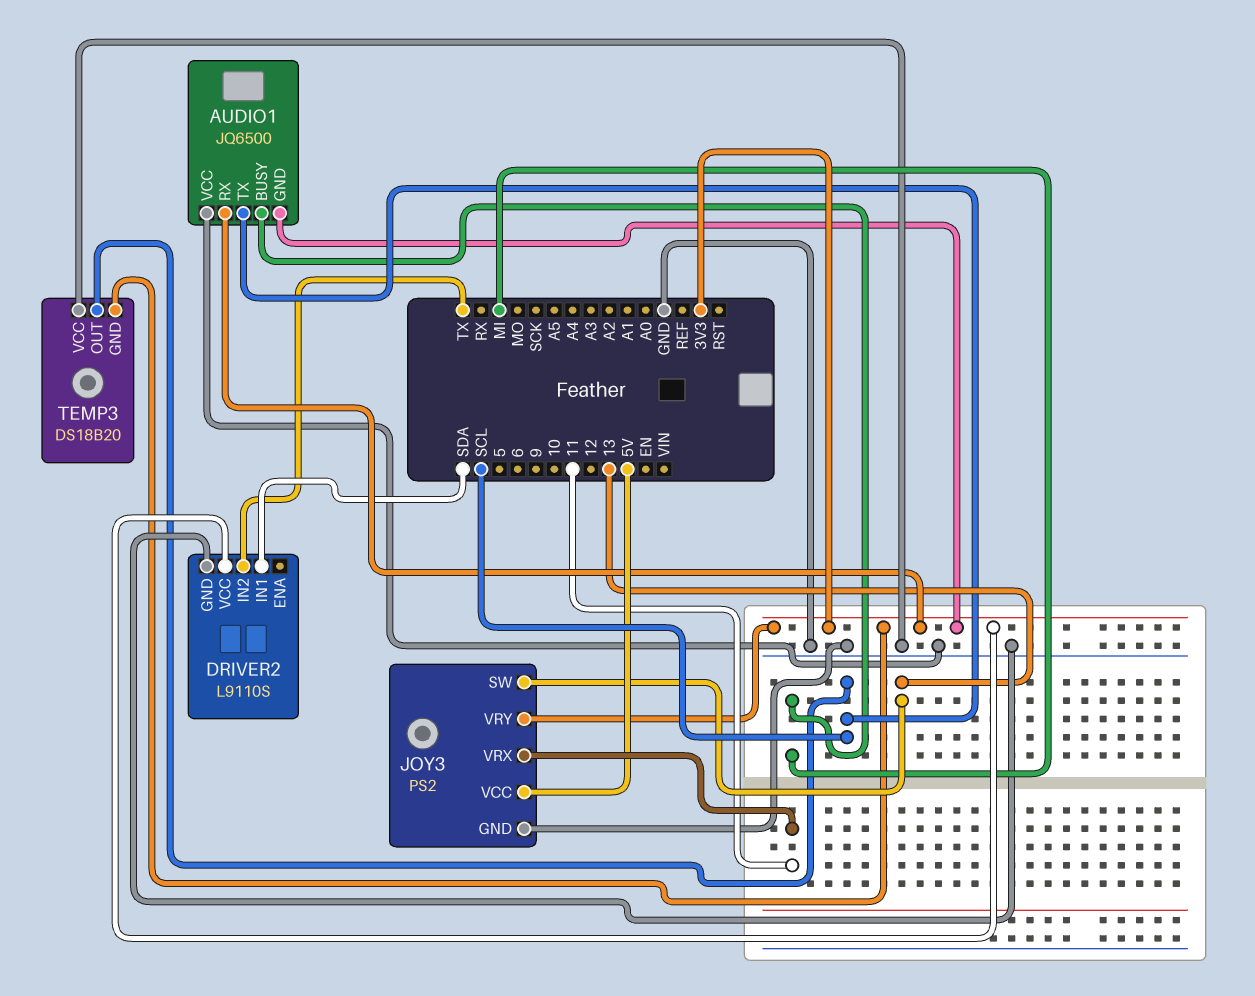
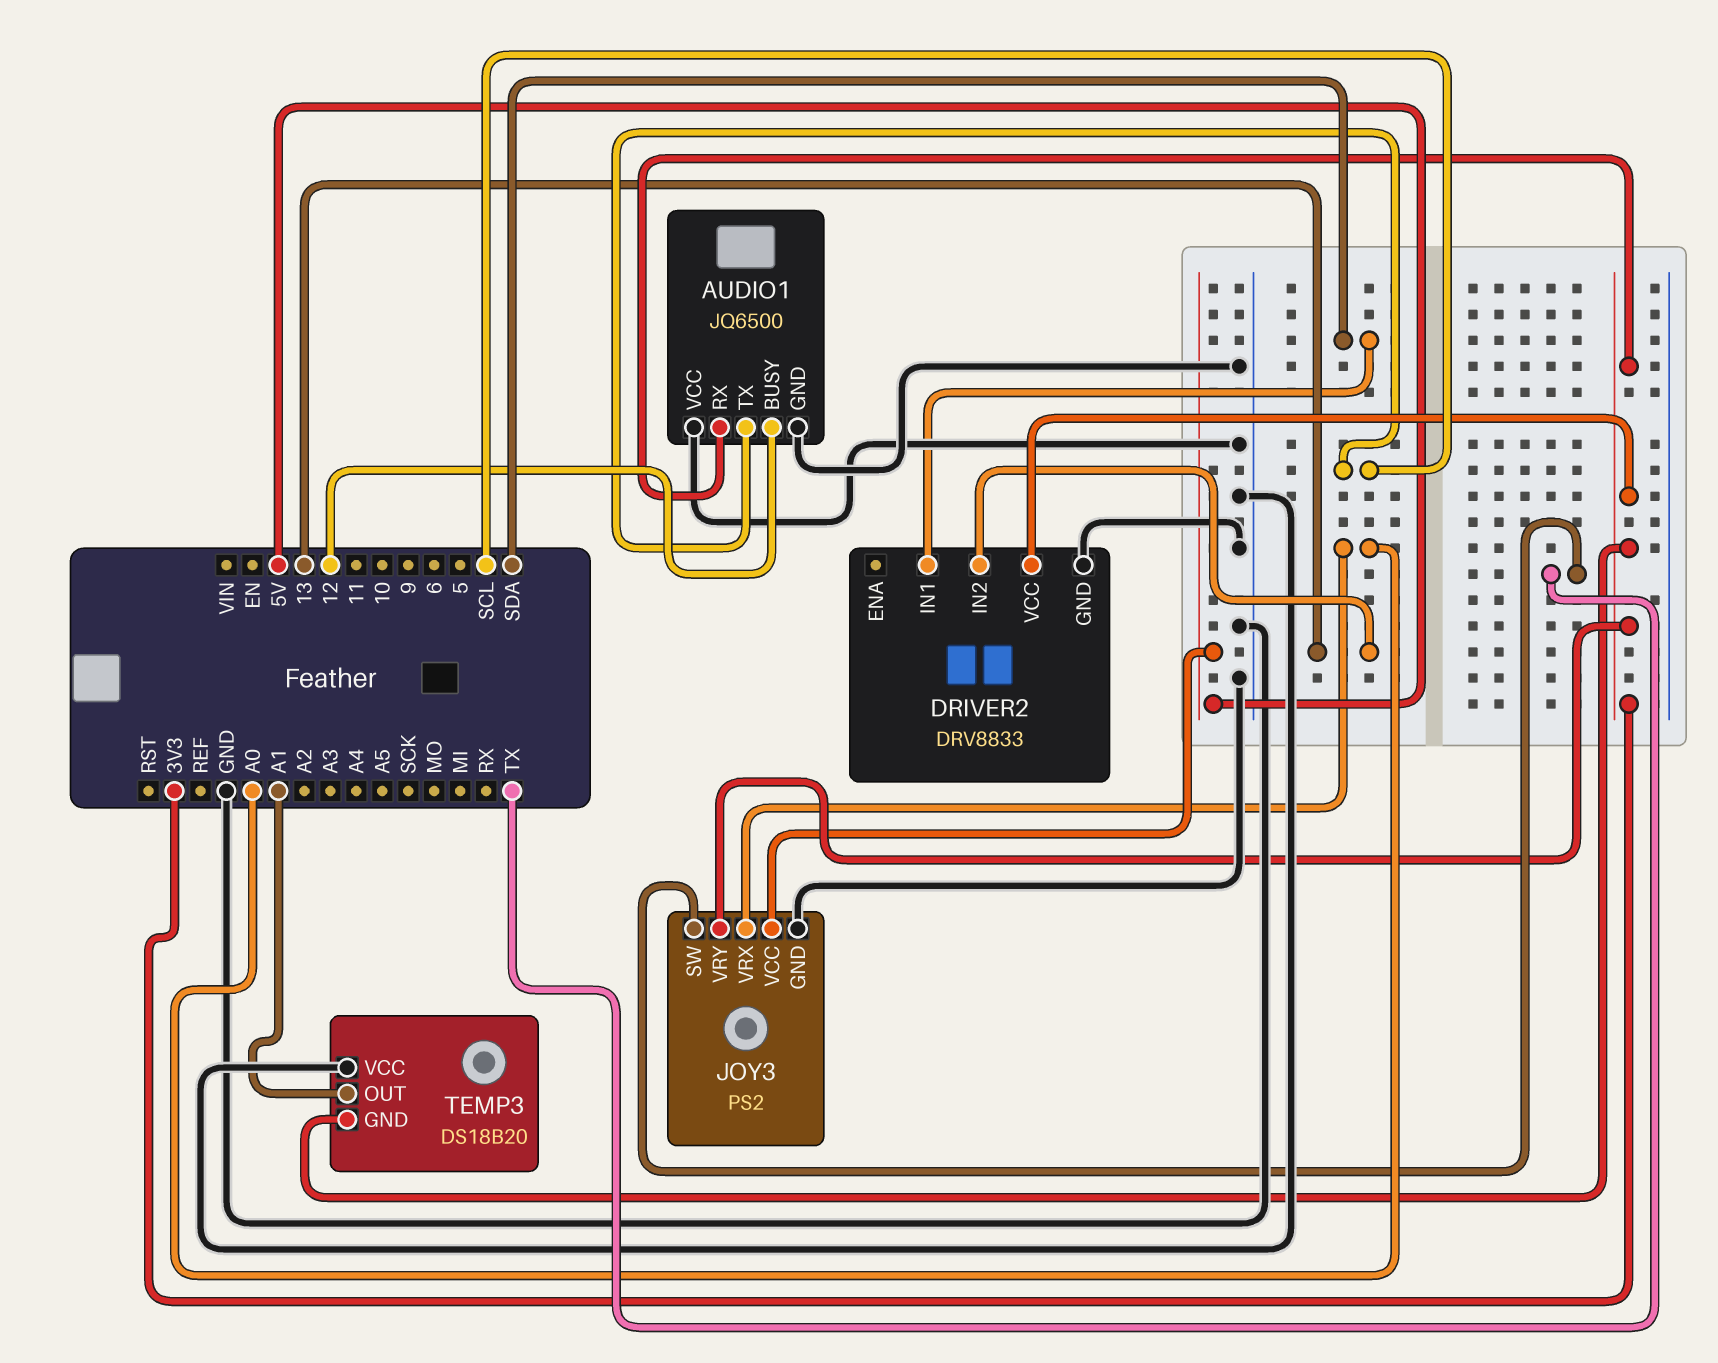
AUDIO1 pin BUSY: MI -> 12
AUDIO1 pin GND: 3V3 -> GND
DRIVER2: L9110S -> DRV8833
DRIVER2 pin IN2: TX -> 13
JOY3 pin SW: 13 -> TX
JOY3 pin VRX: 11 -> A0
TEMP3 pin OUT: SCL -> A1

